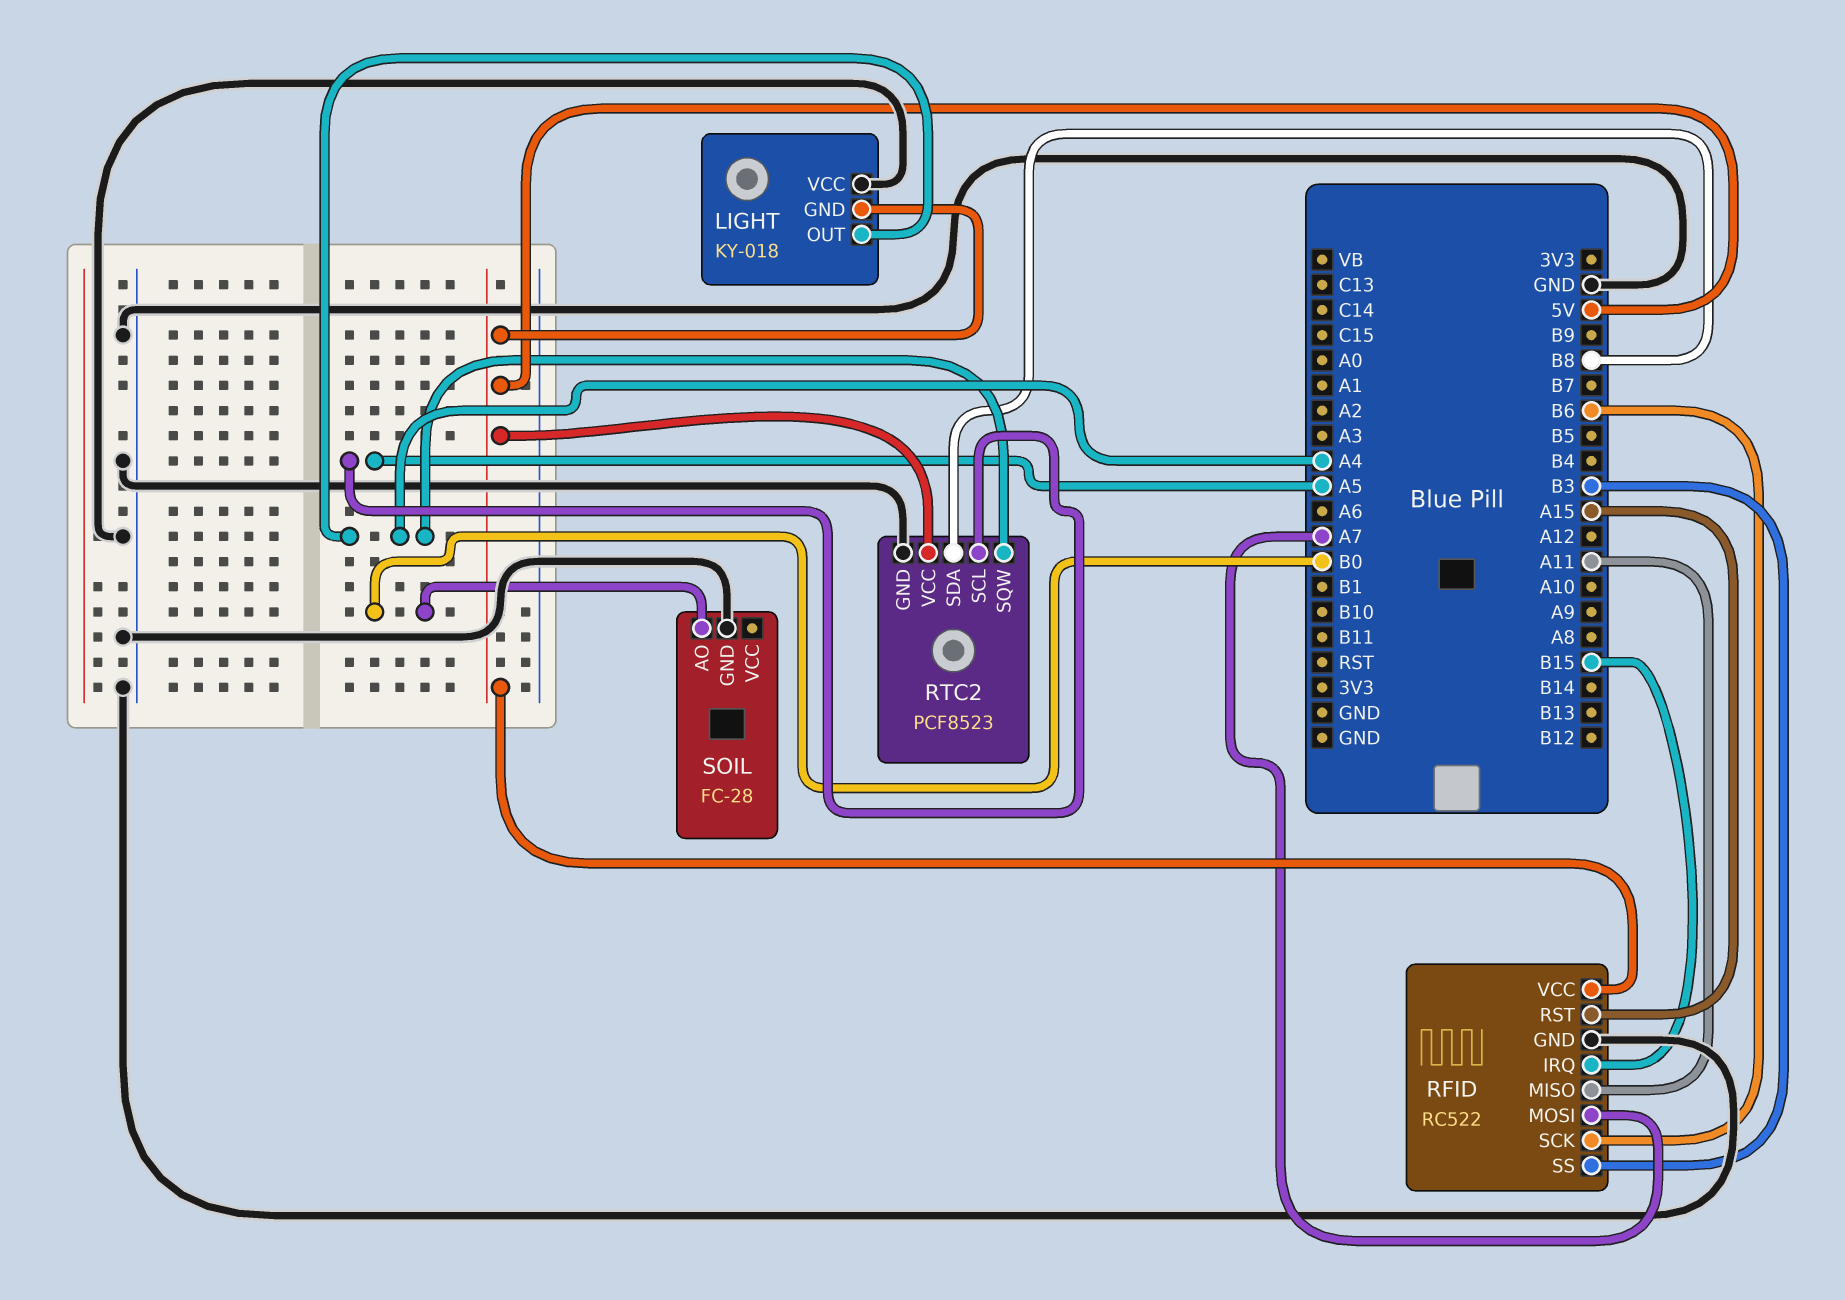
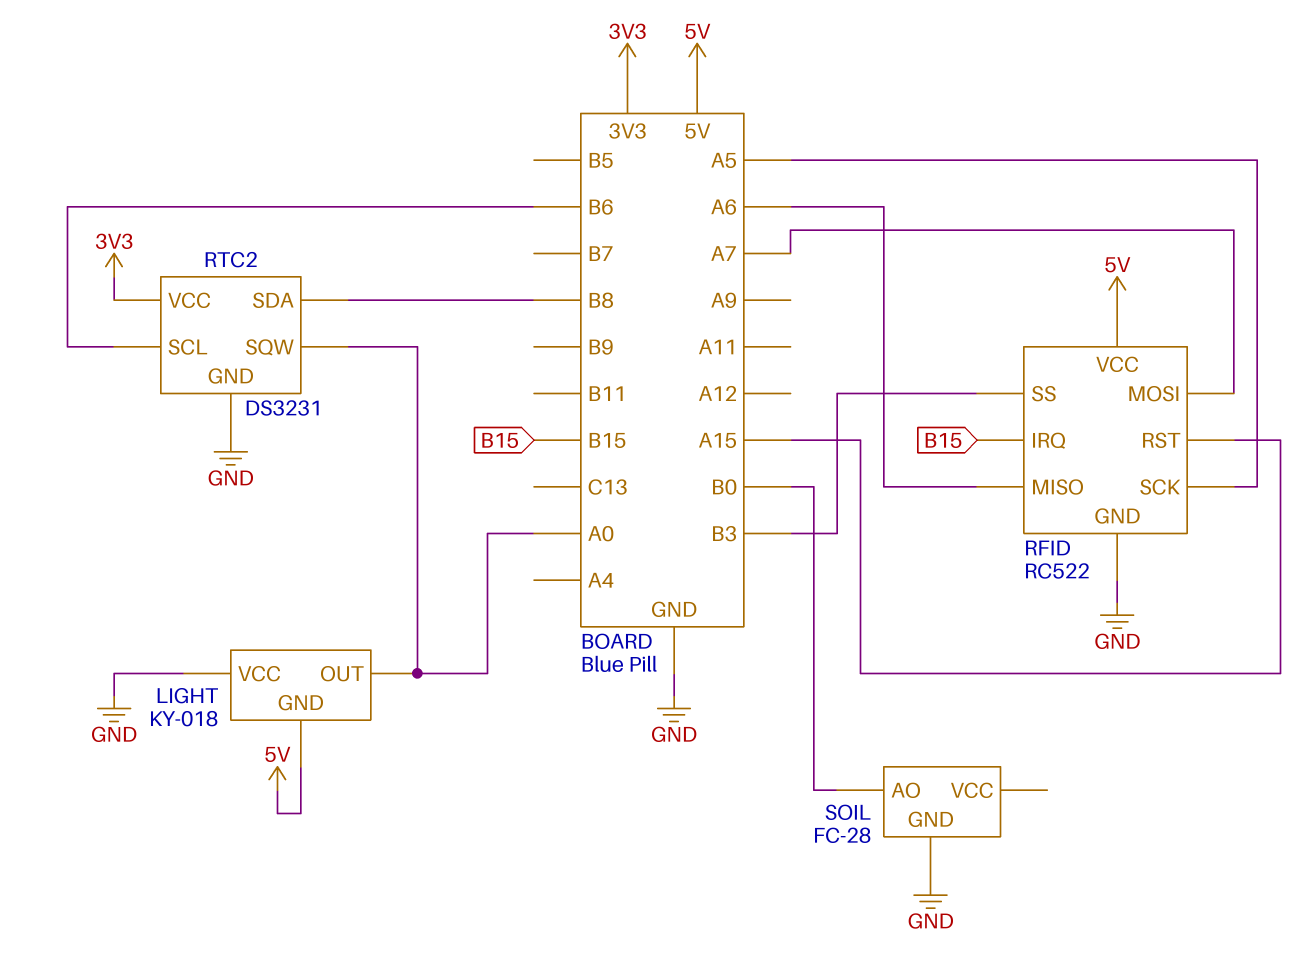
LIGHT pin OUT: A4 -> A0
RFID pin MISO: A11 -> A6
RFID pin SCK: B6 -> A5
RTC2: PCF8523 -> DS3231
RTC2 pin SCL: A5 -> B6
RTC2 pin SQW: A4 -> A0
RTC2 pin VCC: 5V -> 3V3

